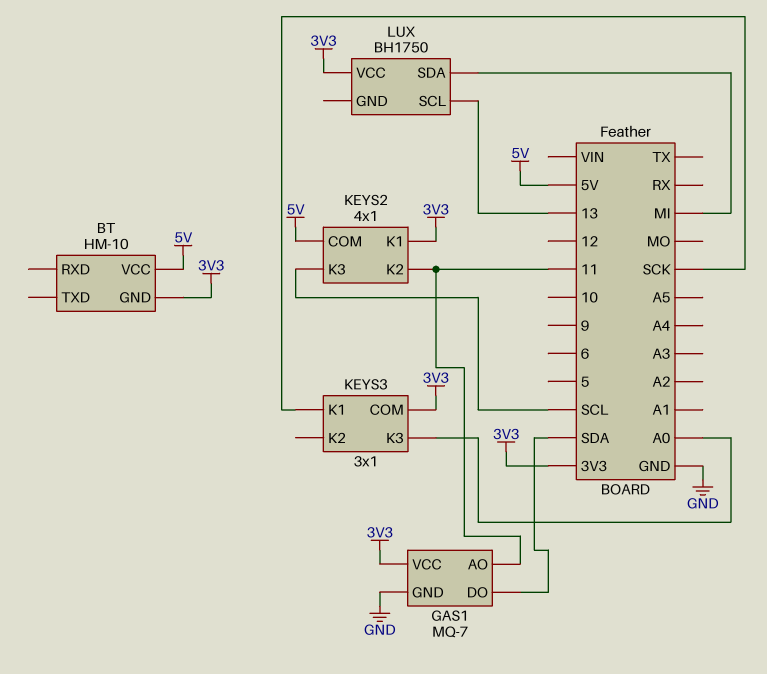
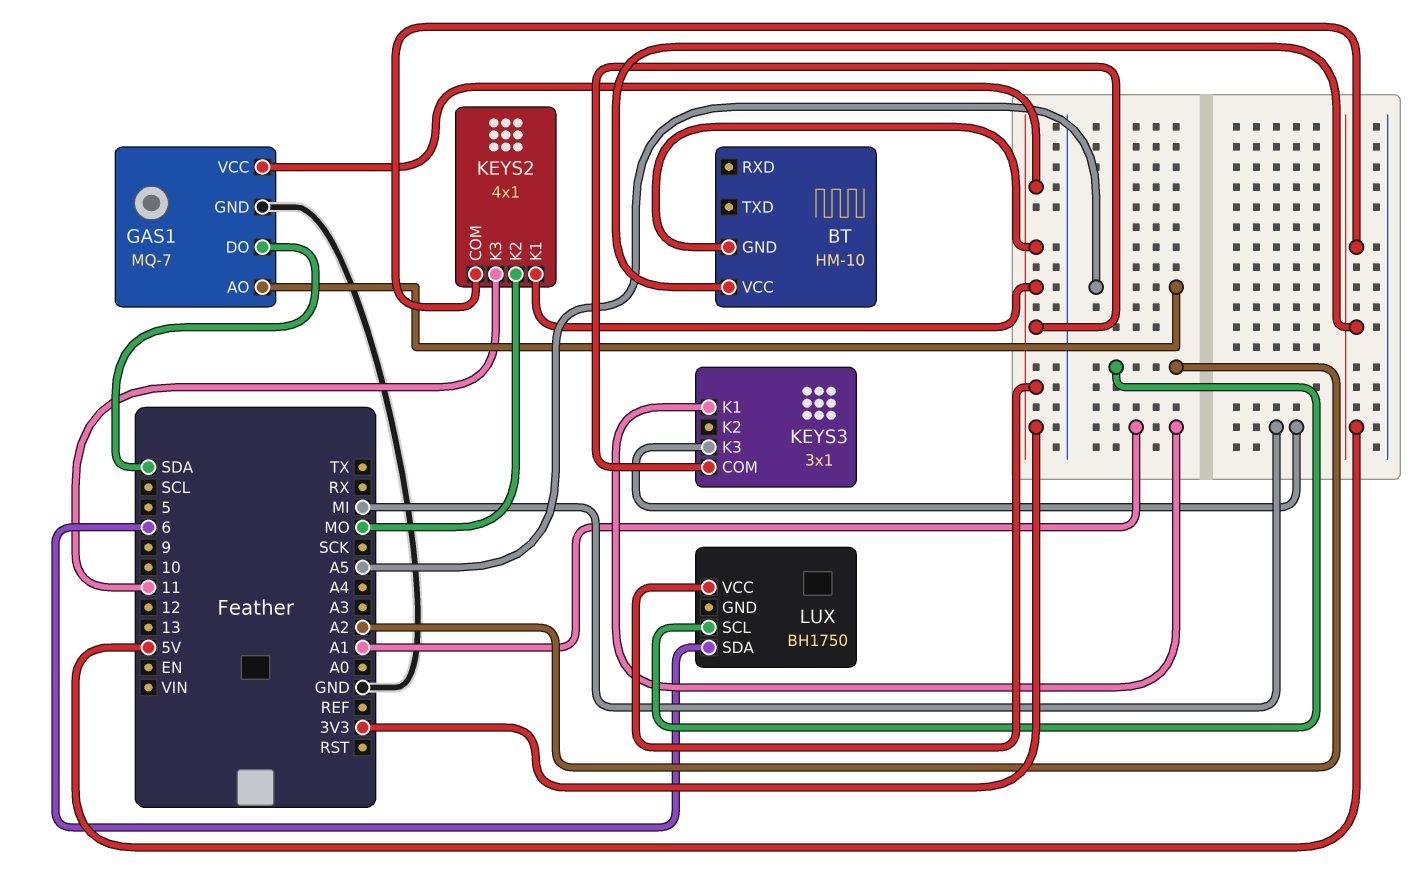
GAS1 pin AO: 11 -> A5
KEYS2 pin K2: 11 -> MO
KEYS2 pin K3: SCL -> 11
KEYS3 pin K1: SCK -> A1
KEYS3 pin K3: A0 -> MI
LUX pin SCL: 13 -> A2
LUX pin SDA: MI -> 6

